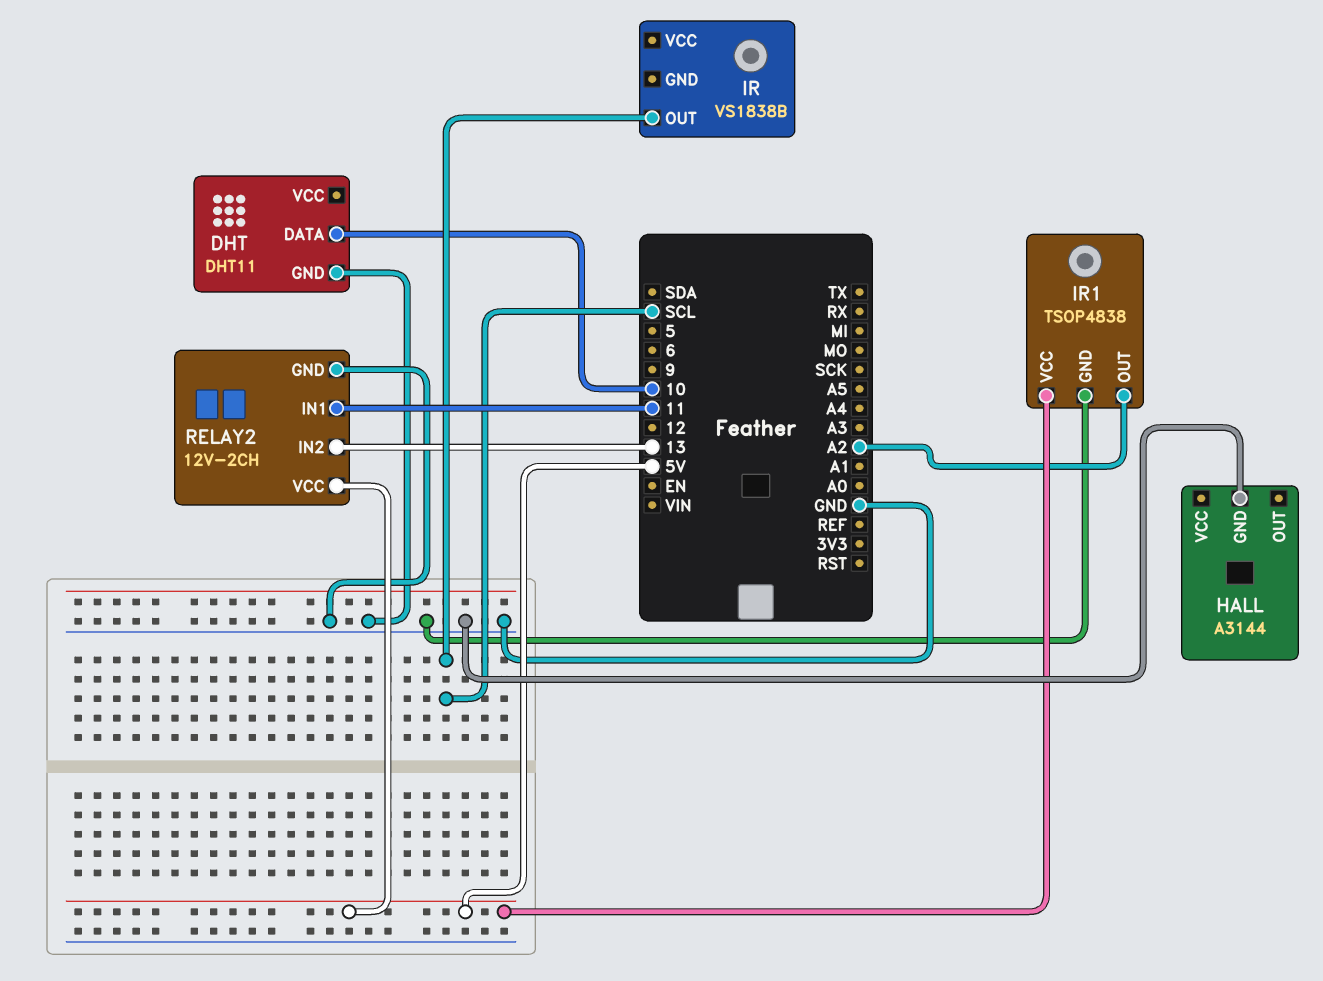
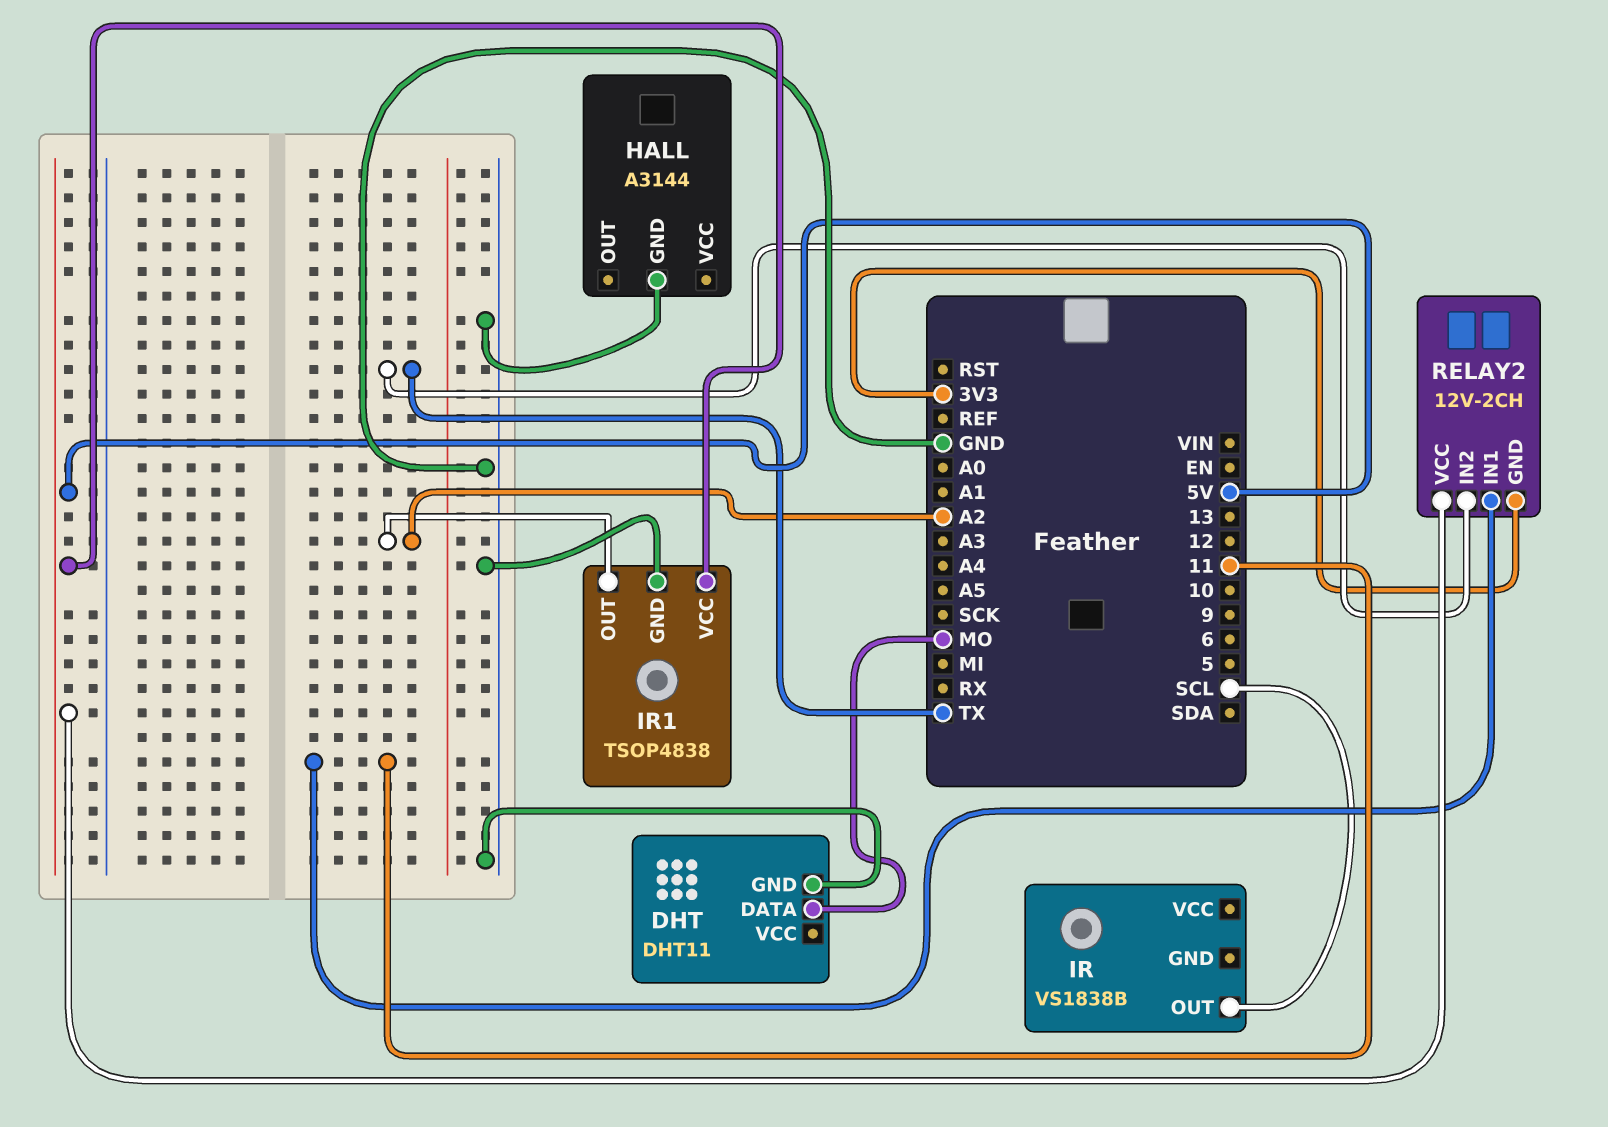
DHT pin DATA: 10 -> MO
RELAY2 pin GND: GND -> 3V3
RELAY2 pin IN2: 13 -> TX

